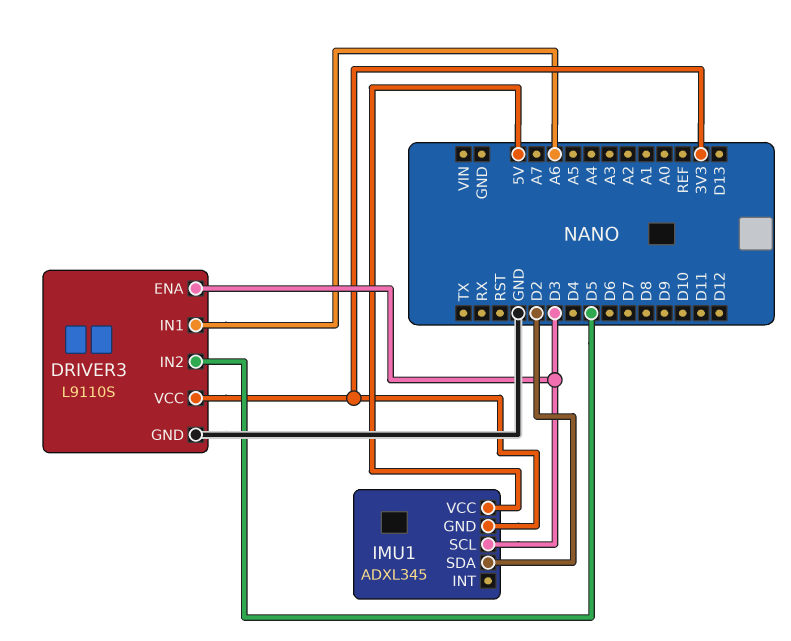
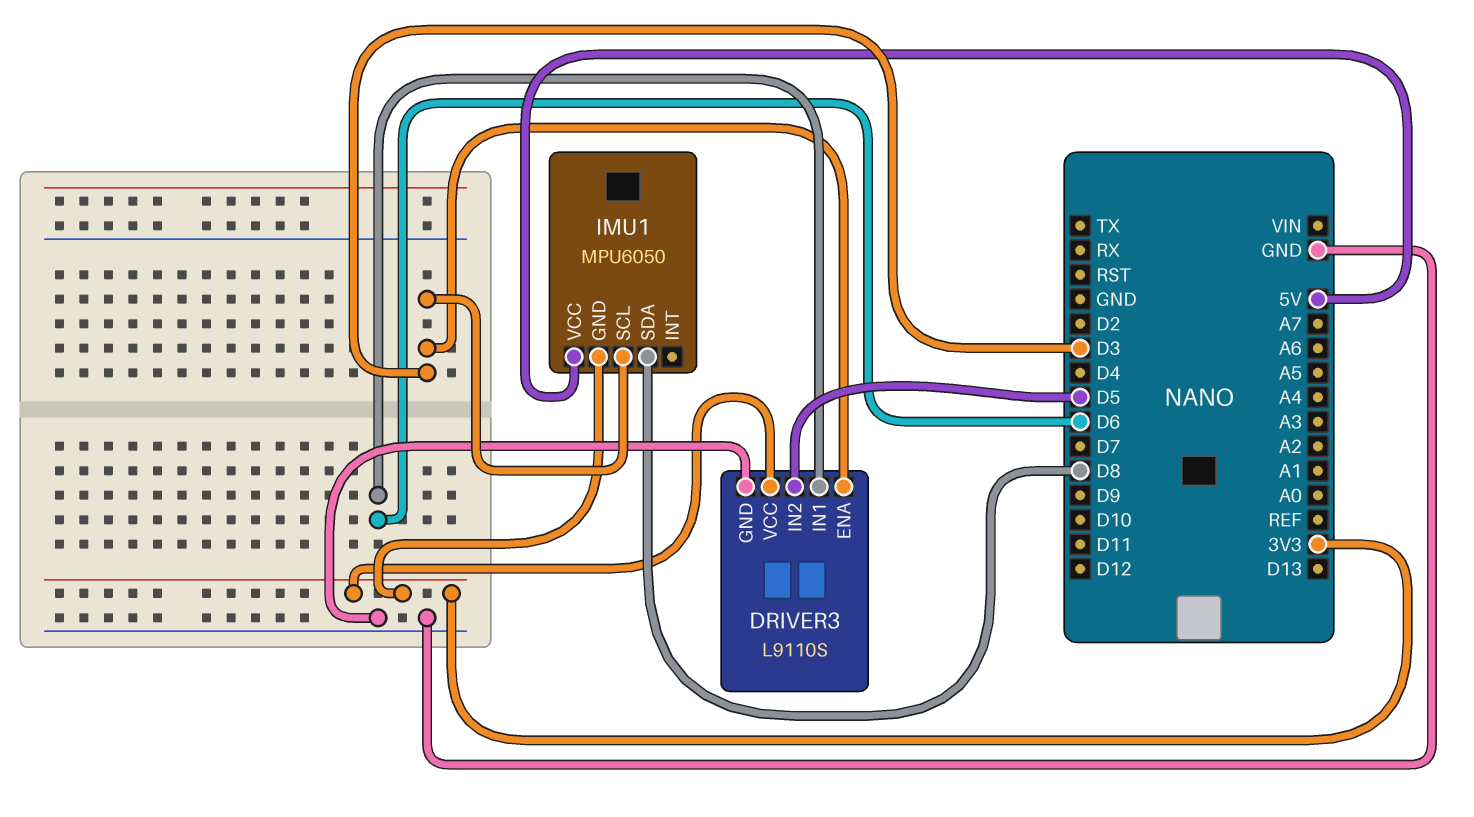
DRIVER3 pin IN1: A6 -> D6
IMU1: ADXL345 -> MPU6050
IMU1 pin SDA: D2 -> D8

